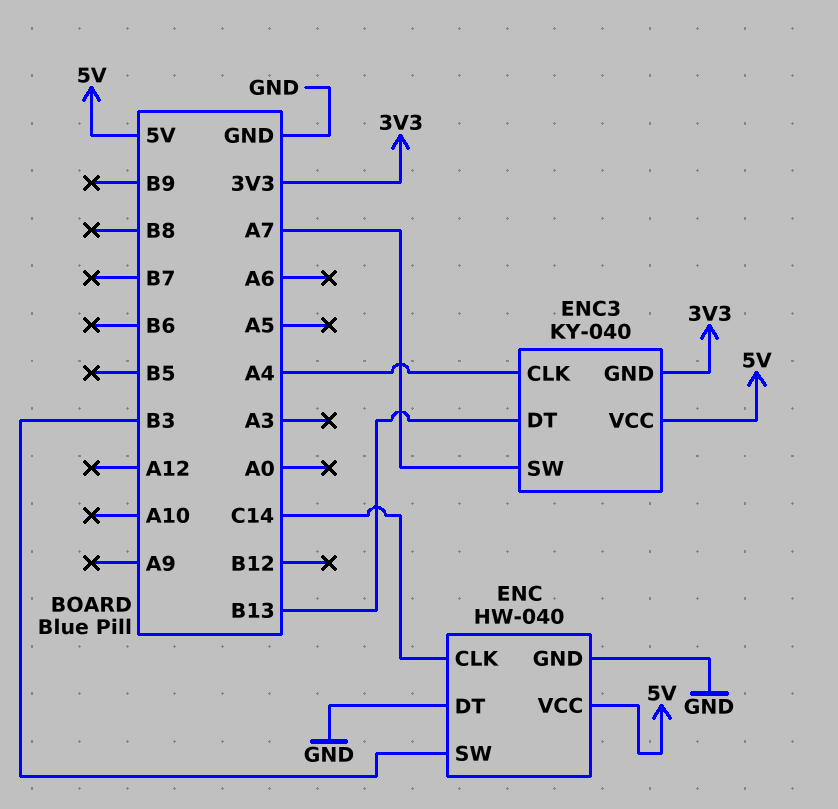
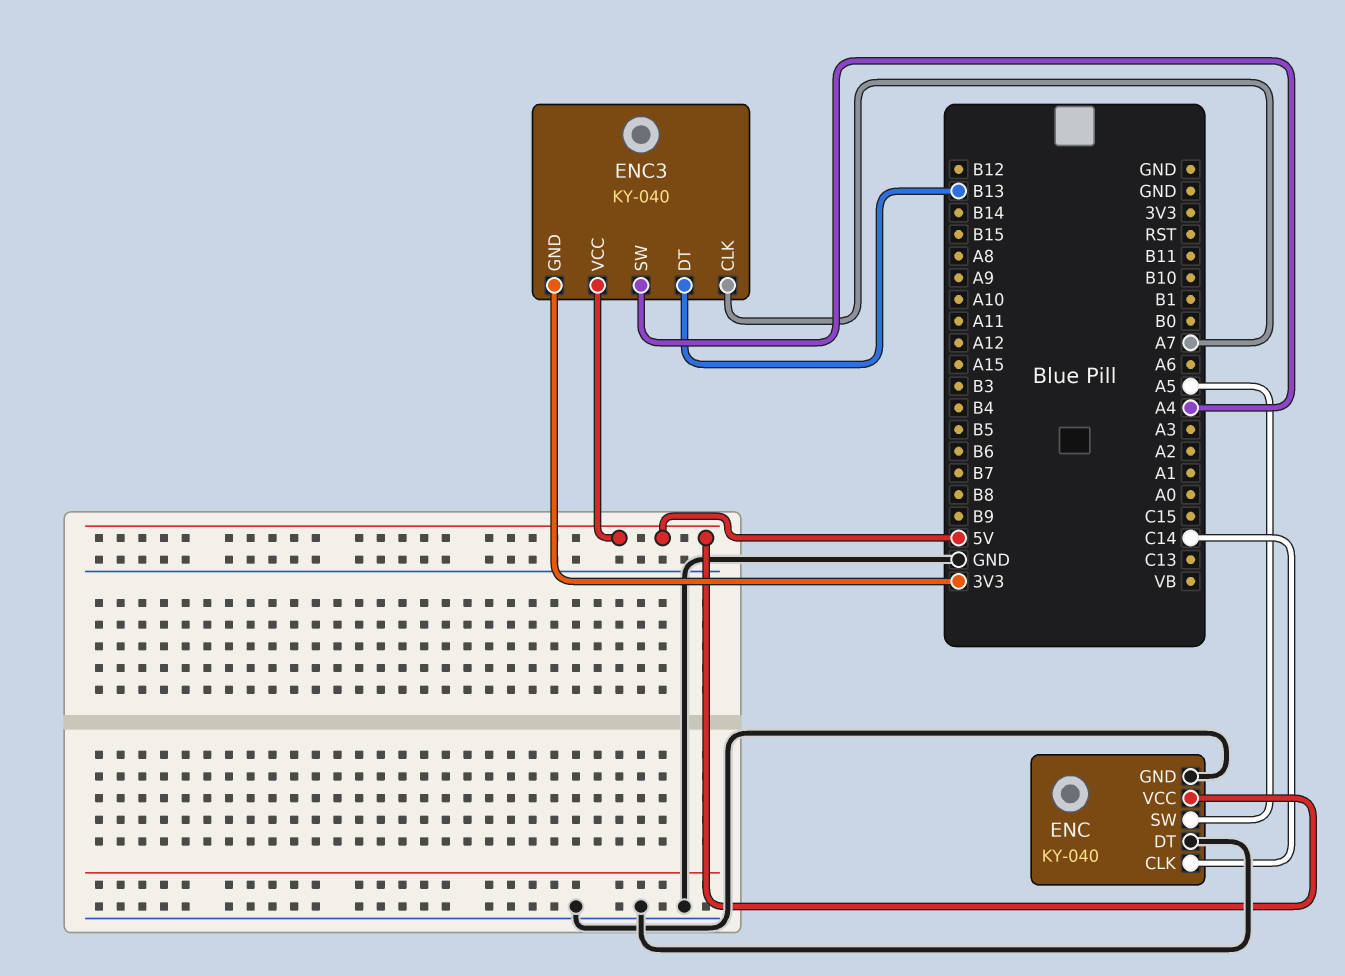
ENC: HW-040 -> KY-040
ENC pin SW: B3 -> A5
ENC3 pin CLK: A4 -> A7
ENC3 pin SW: A7 -> A4

